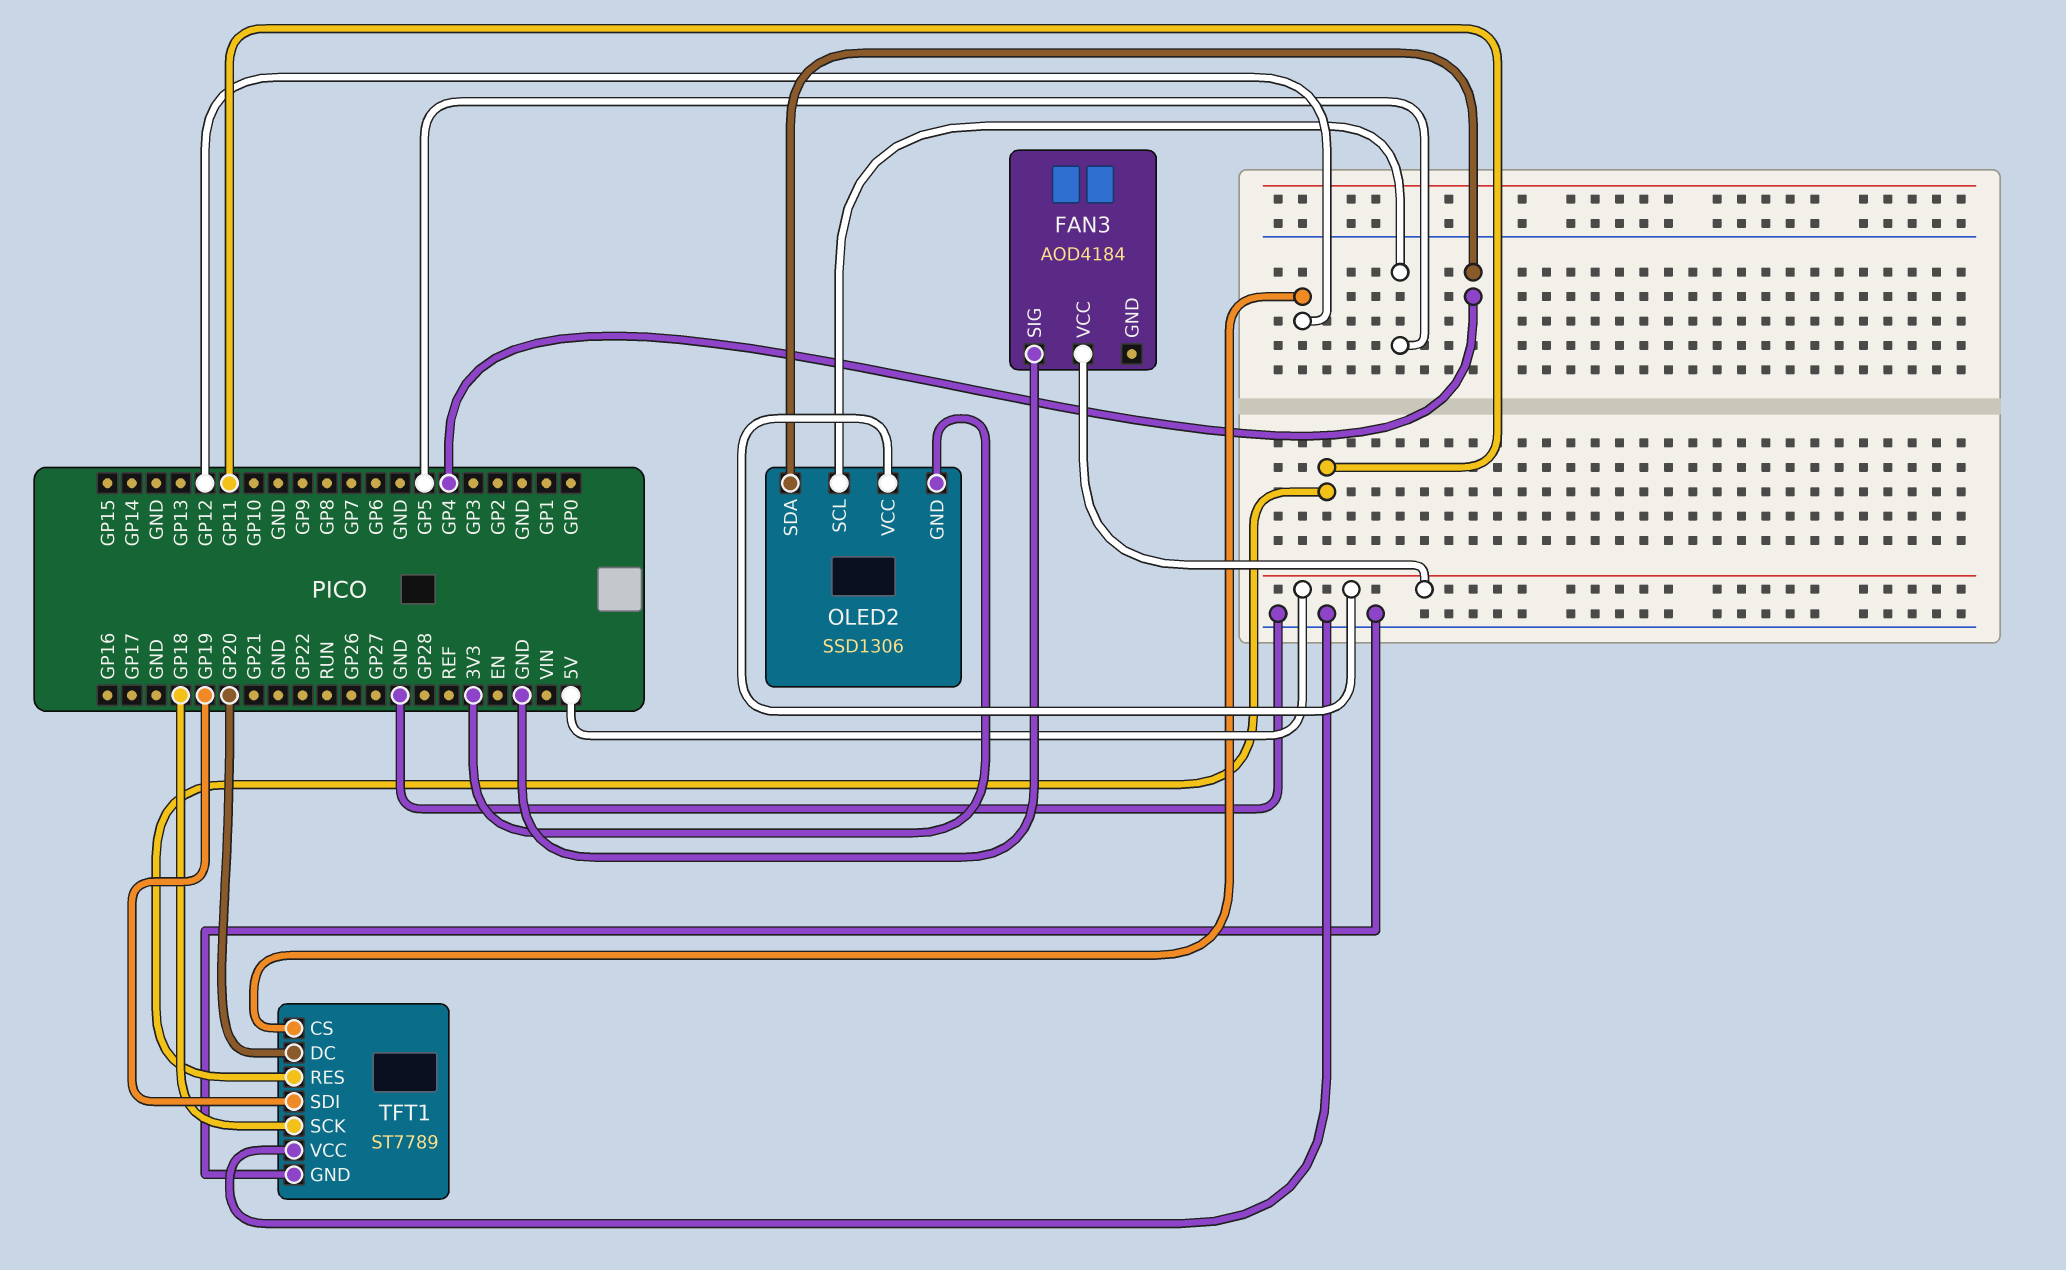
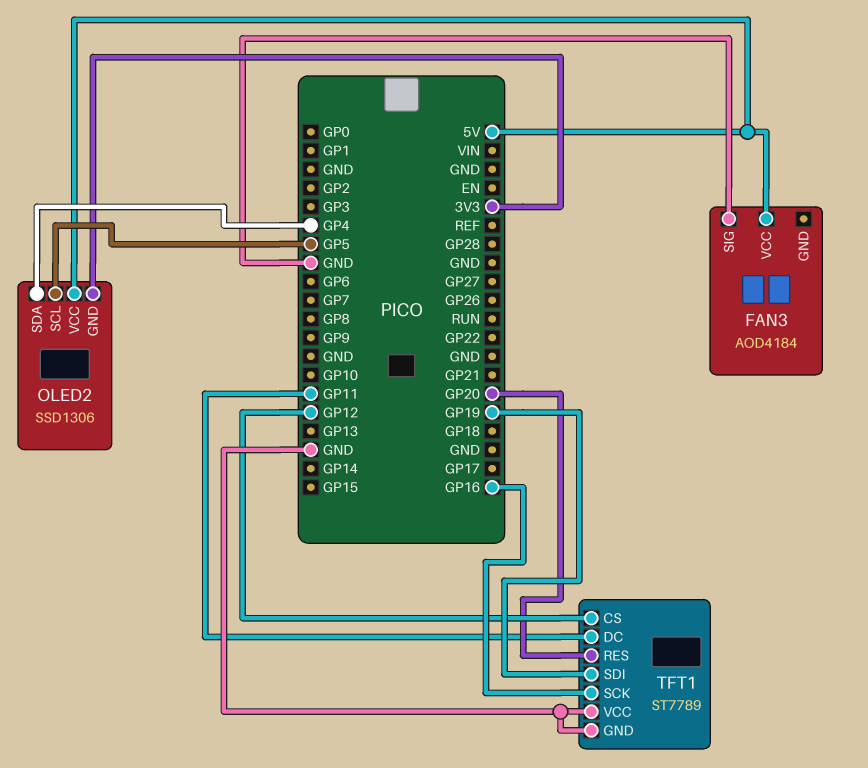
TFT1 pin DC: GP20 -> GP11
TFT1 pin RES: GP11 -> GP20
TFT1 pin SCK: GP18 -> GP16

